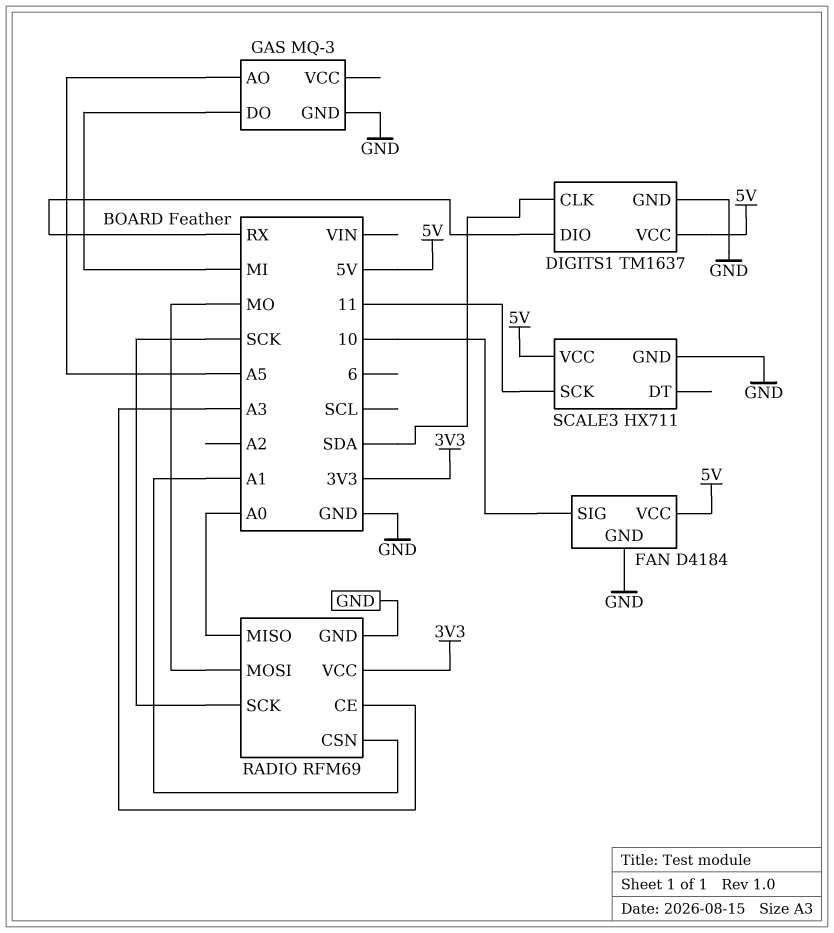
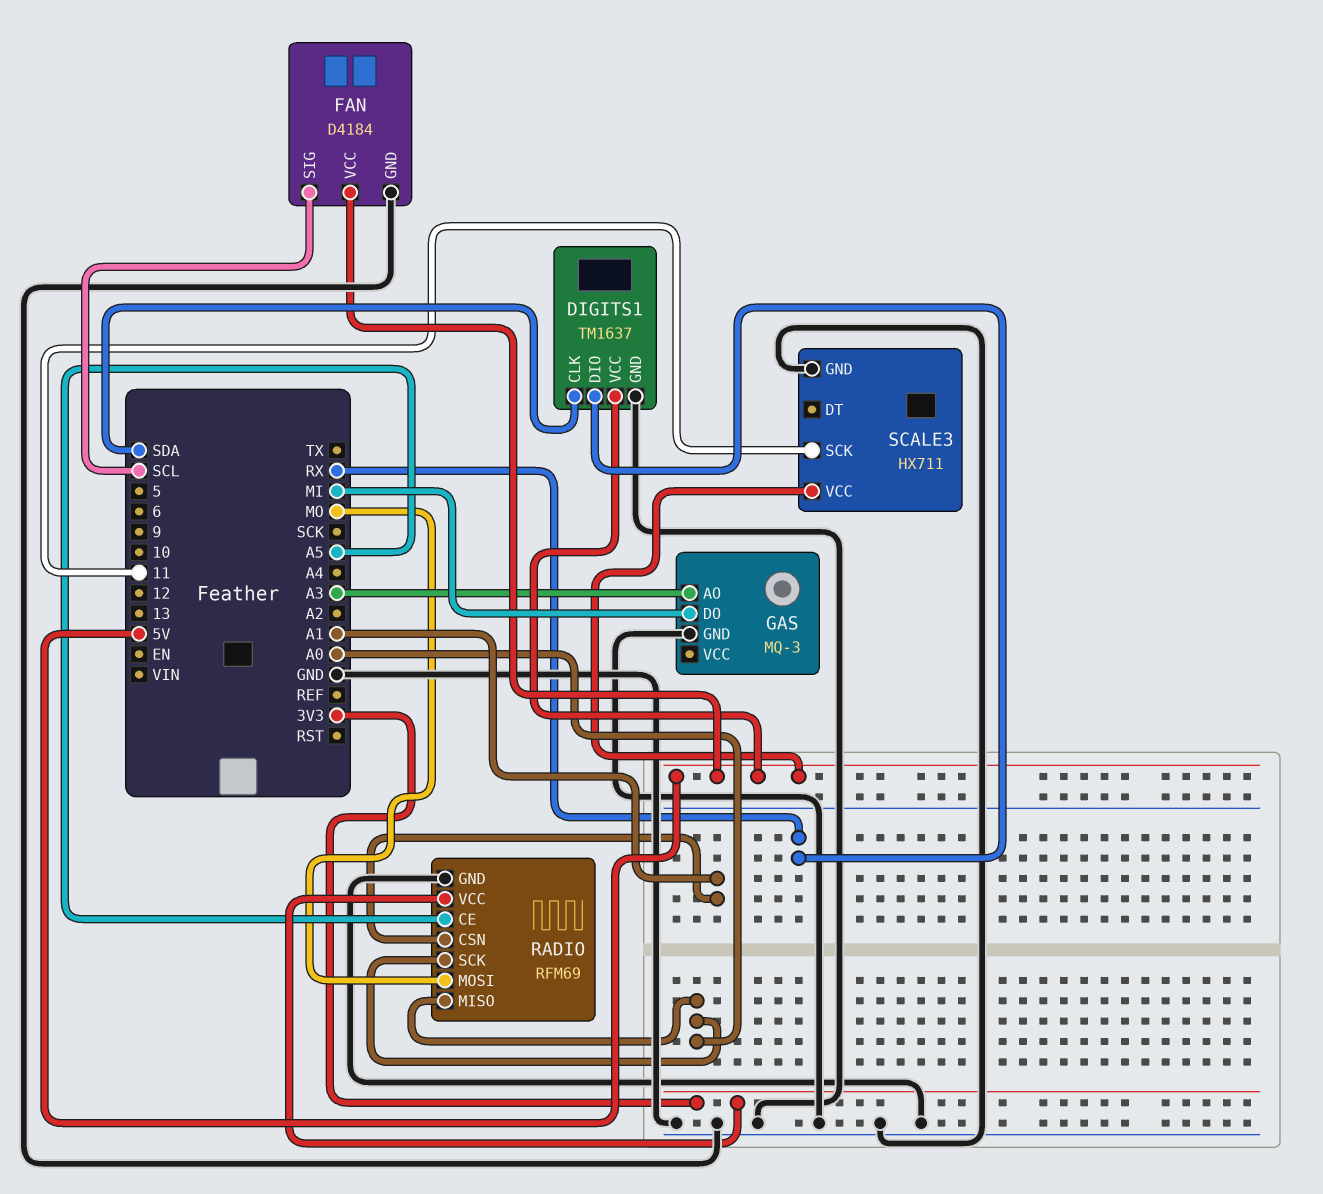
FAN pin SIG: 10 -> SCL
GAS pin AO: A5 -> A3
RADIO pin CE: A3 -> A5
RADIO pin SCK: SCK -> A0

